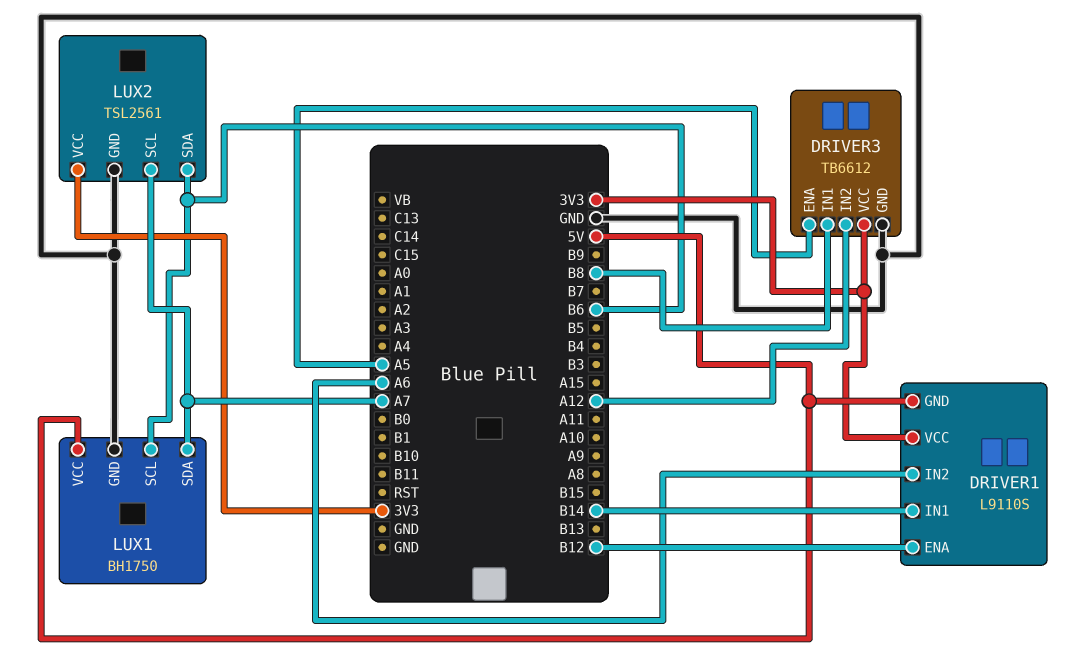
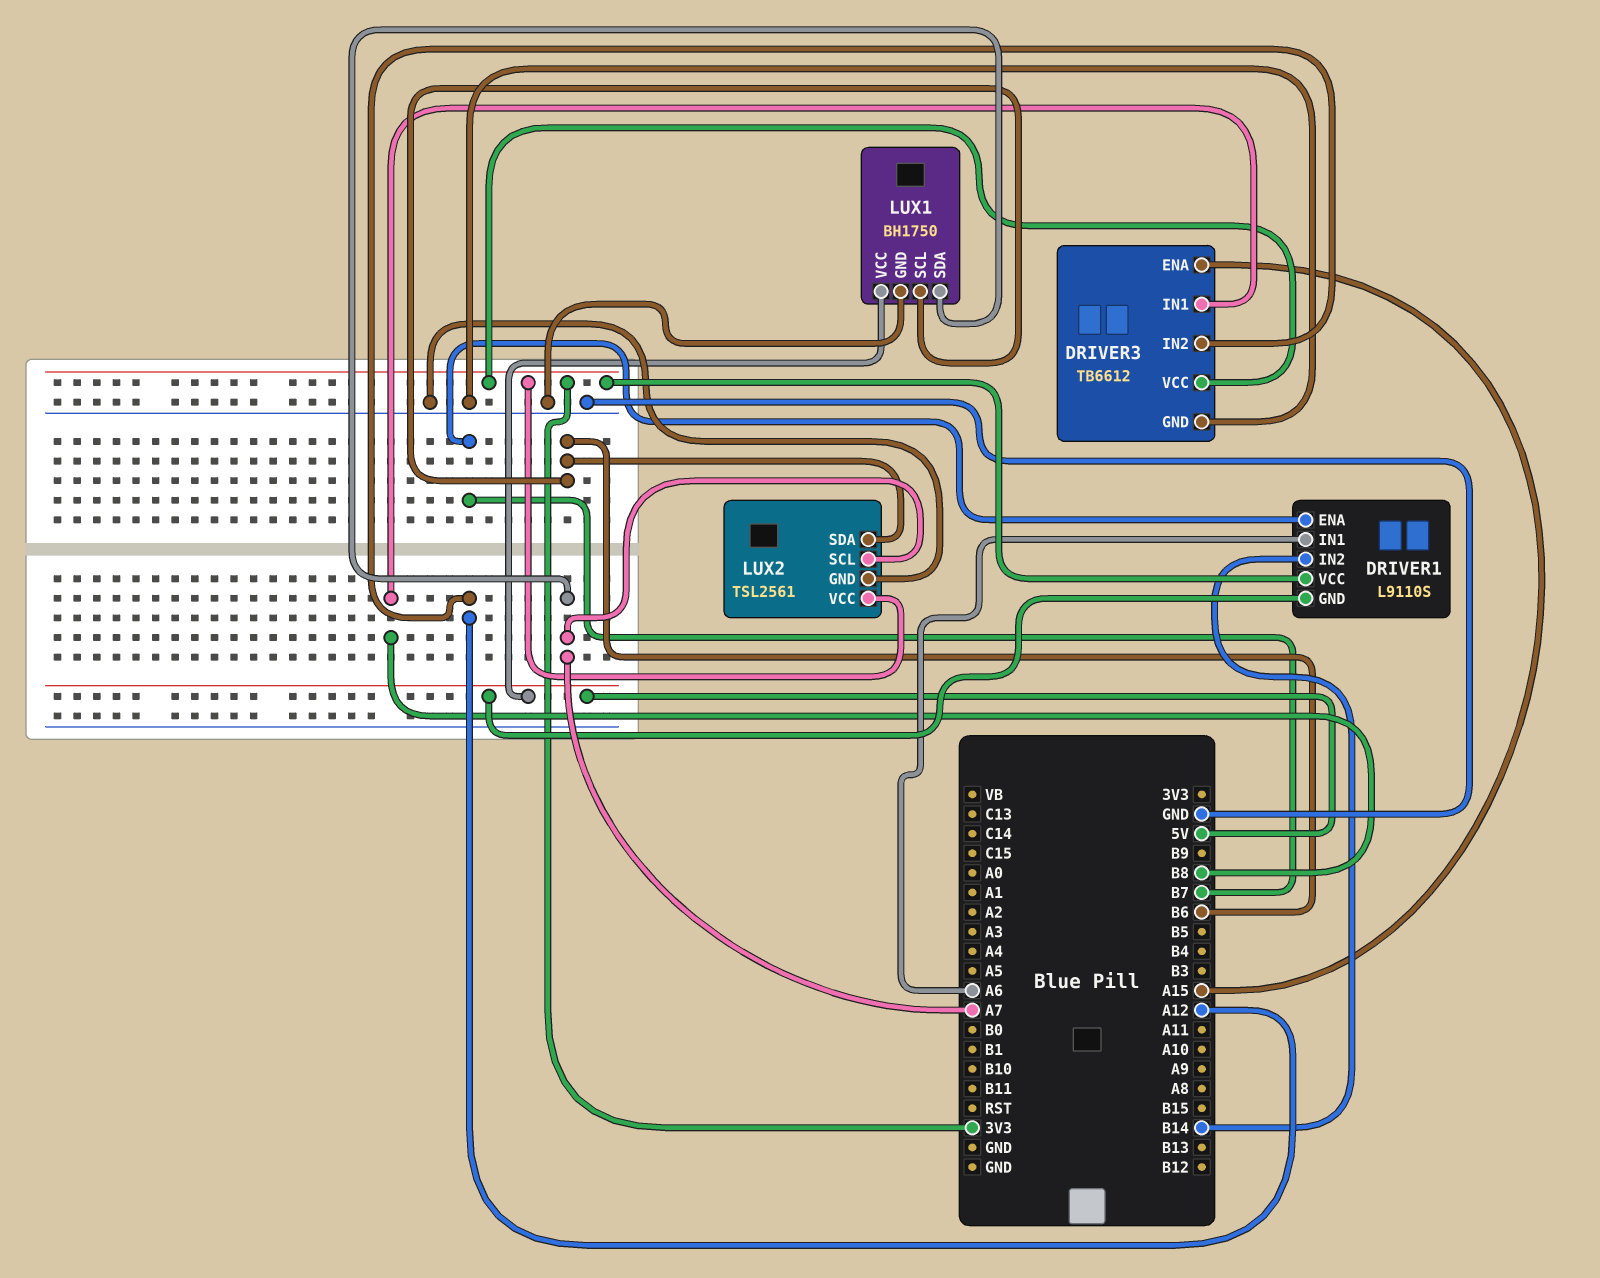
DRIVER1 pin ENA: B12 -> B7
DRIVER1 pin IN1: B14 -> A6
DRIVER1 pin IN2: A6 -> B14
DRIVER3 pin ENA: A5 -> A15

